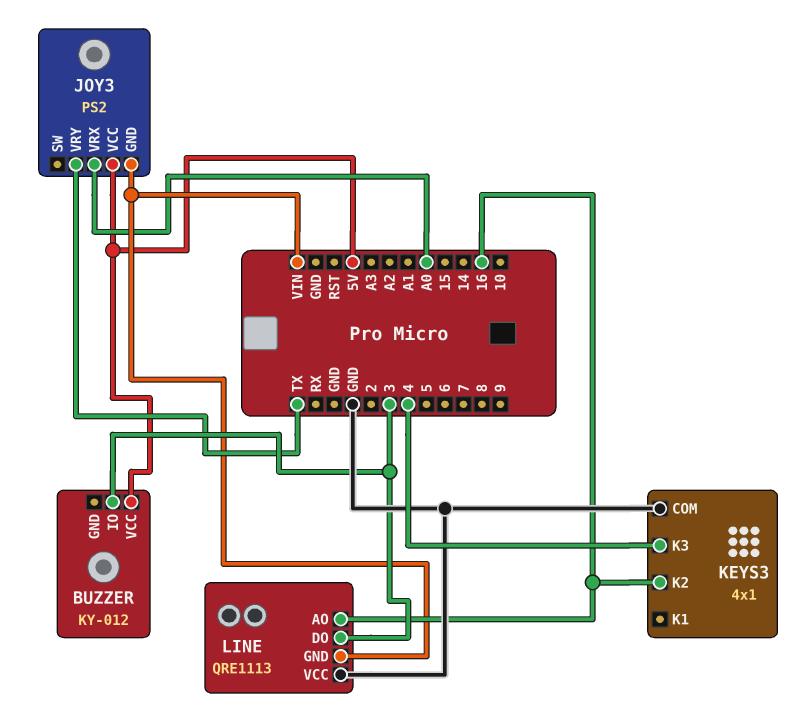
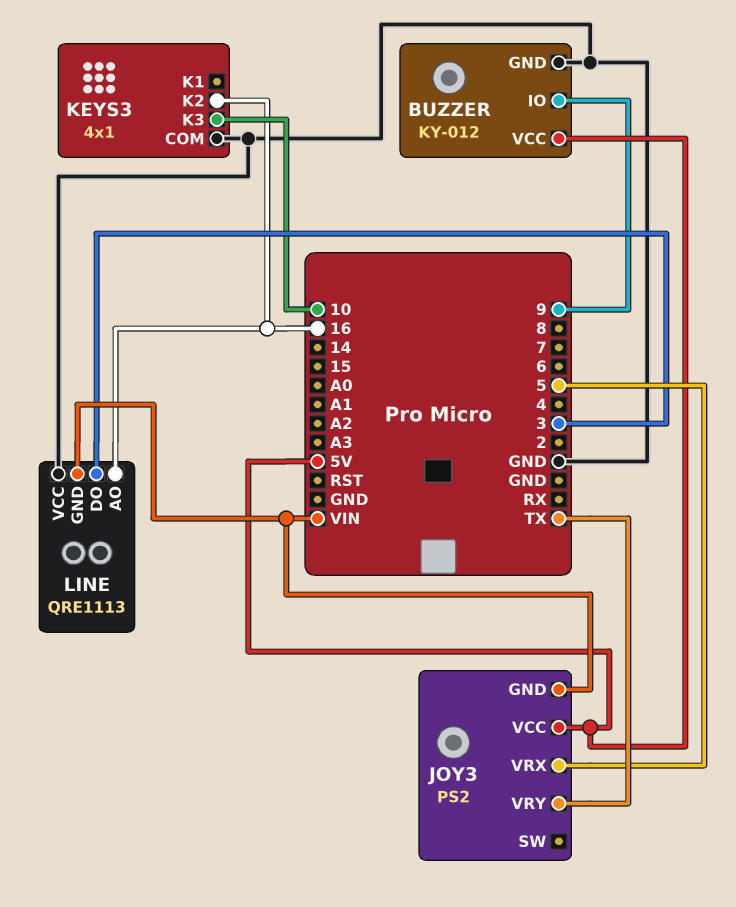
BUZZER pin GND: none -> GND
BUZZER pin IO: 3 -> 9
JOY3 pin VRX: A0 -> 5
KEYS3 pin K3: 4 -> 10

